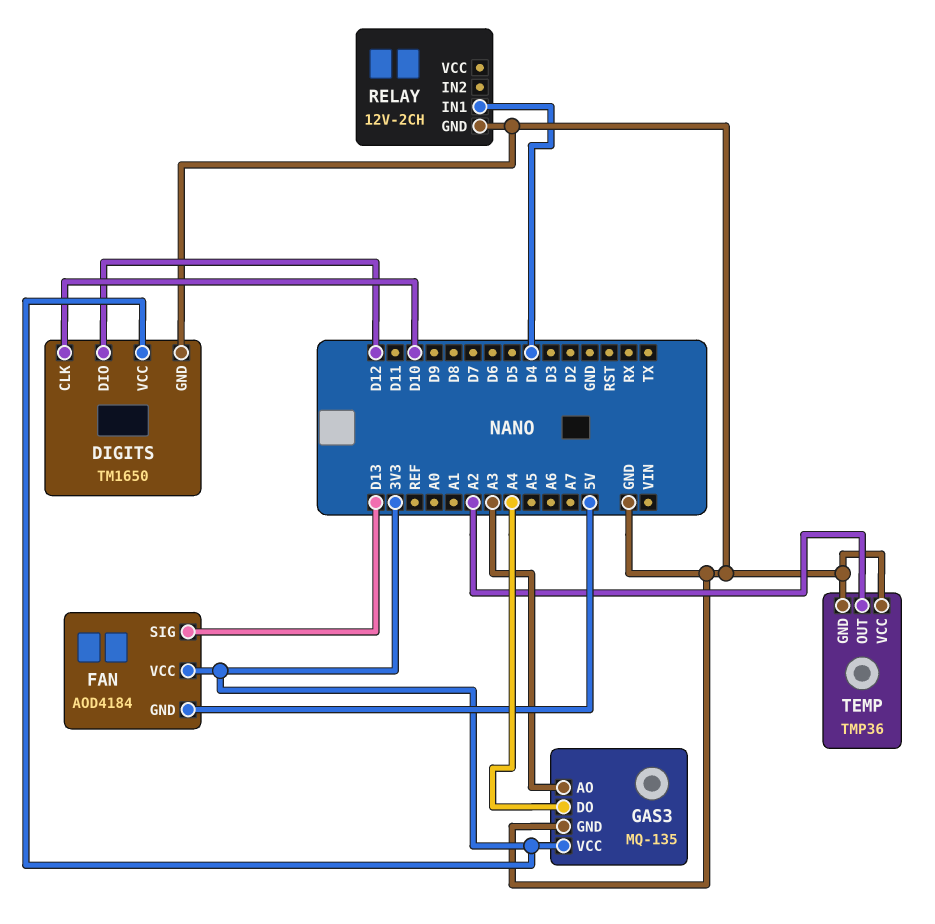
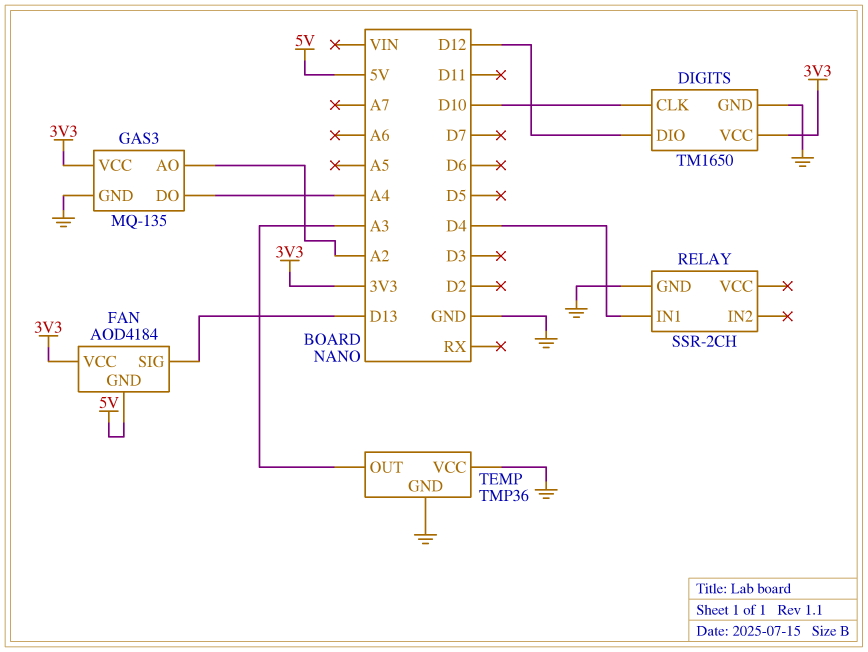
GAS3 pin AO: A3 -> A2
RELAY: 12V-2CH -> SSR-2CH
TEMP pin OUT: A2 -> A3

